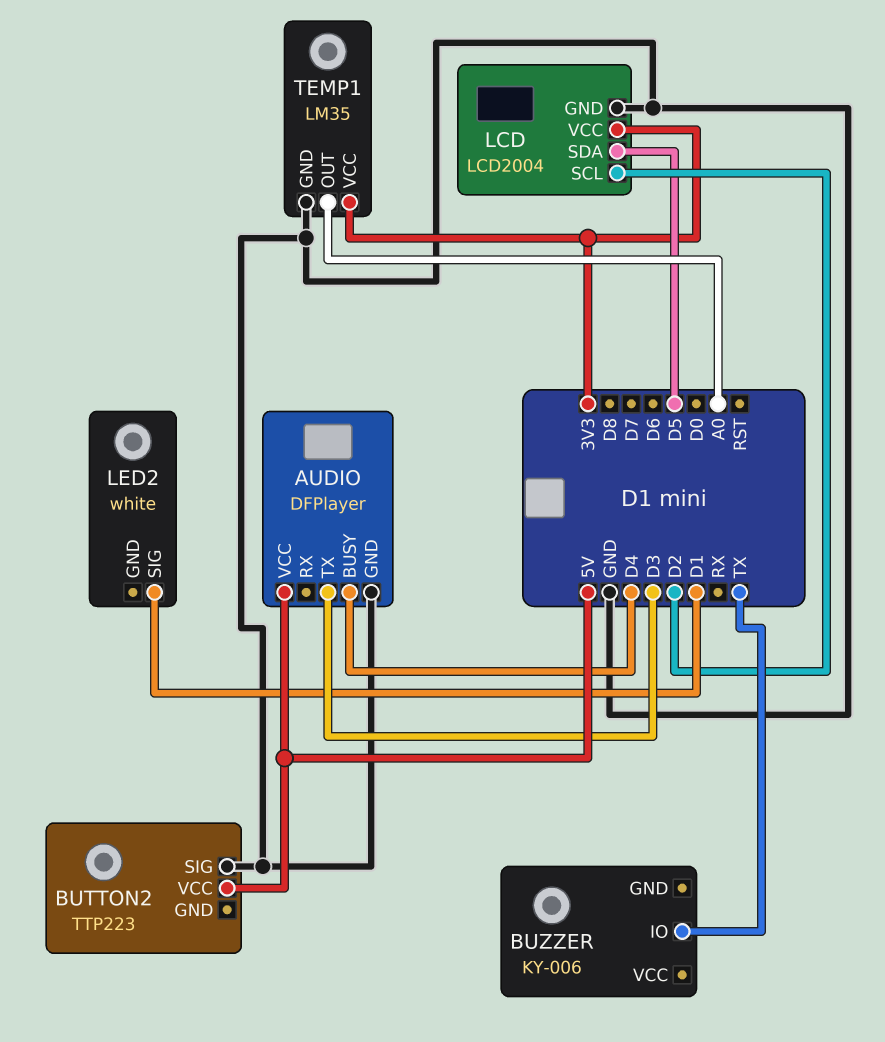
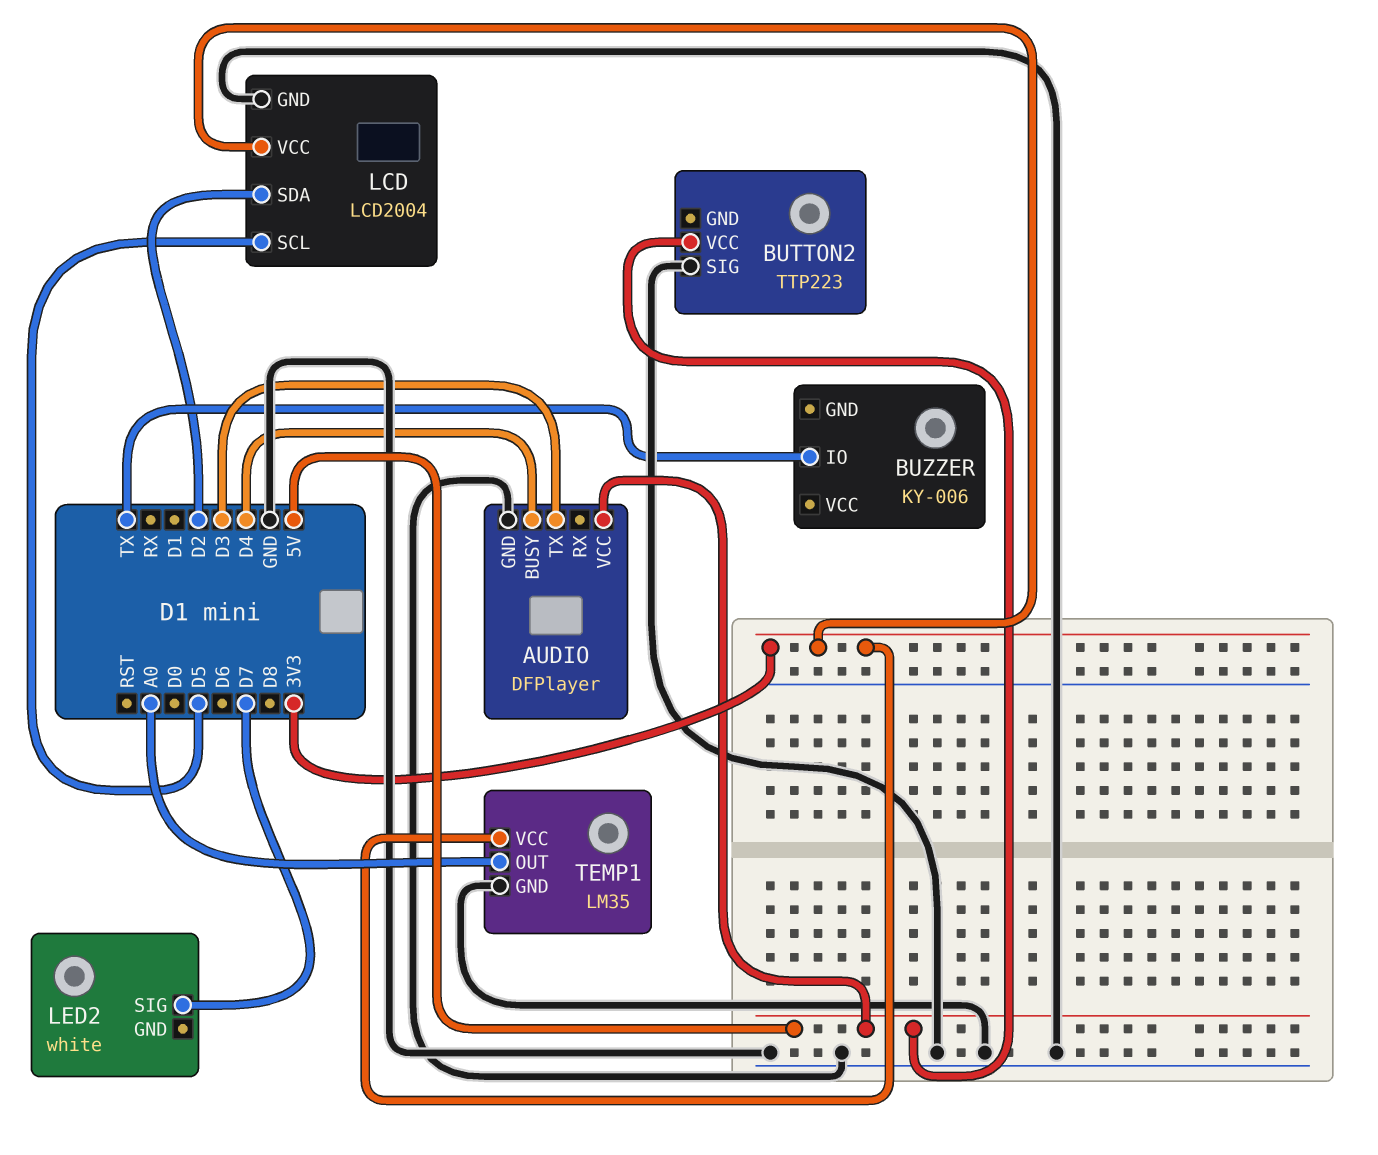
LCD pin SCL: D2 -> D5
LCD pin SDA: D5 -> D2
LED2 pin SIG: D1 -> D7

